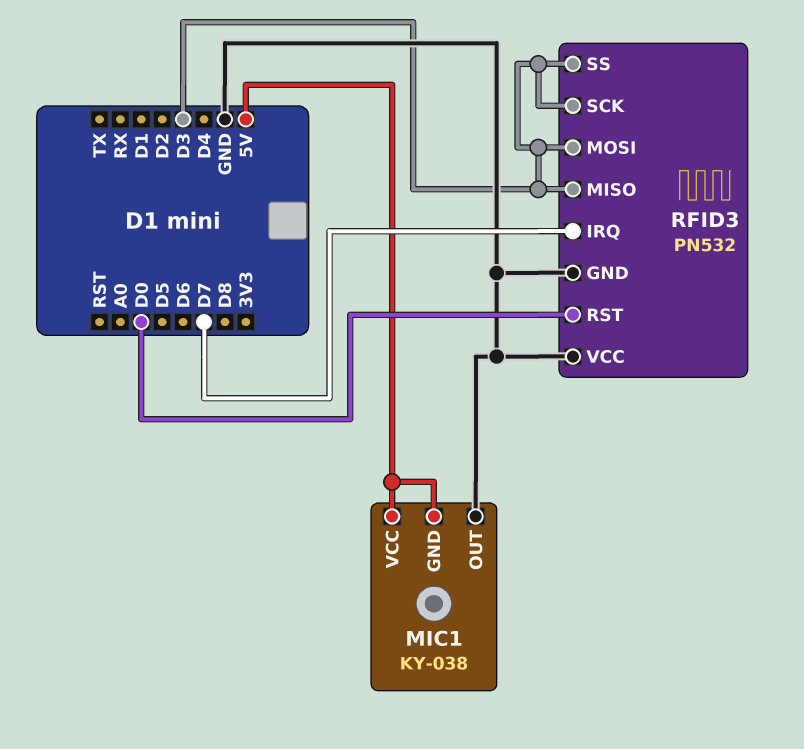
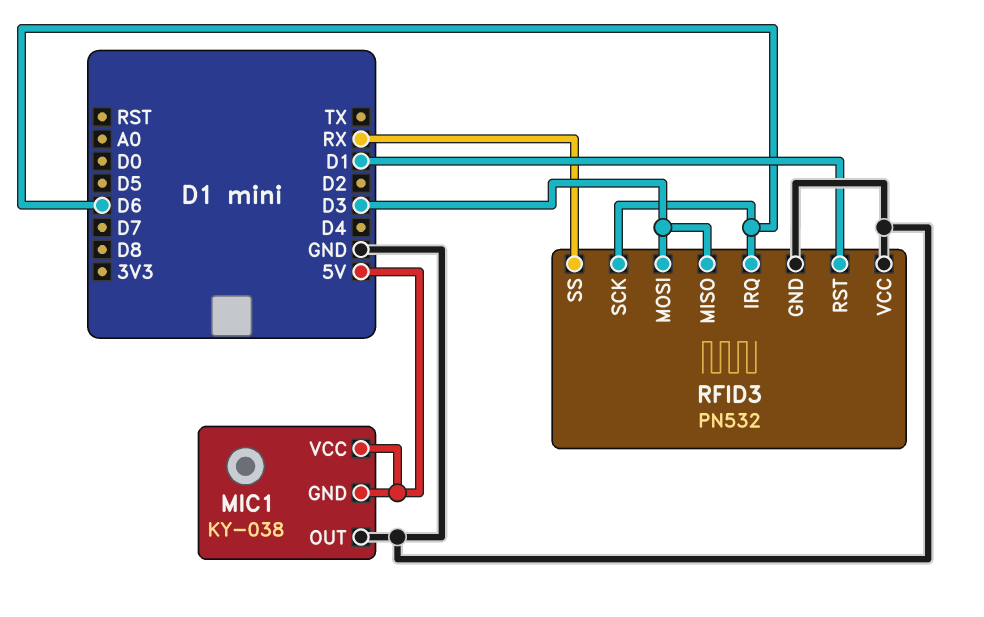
RFID3 pin IRQ: D7 -> D6
RFID3 pin RST: D0 -> D1
RFID3 pin SCK: D3 -> D6
RFID3 pin SS: D3 -> RX

